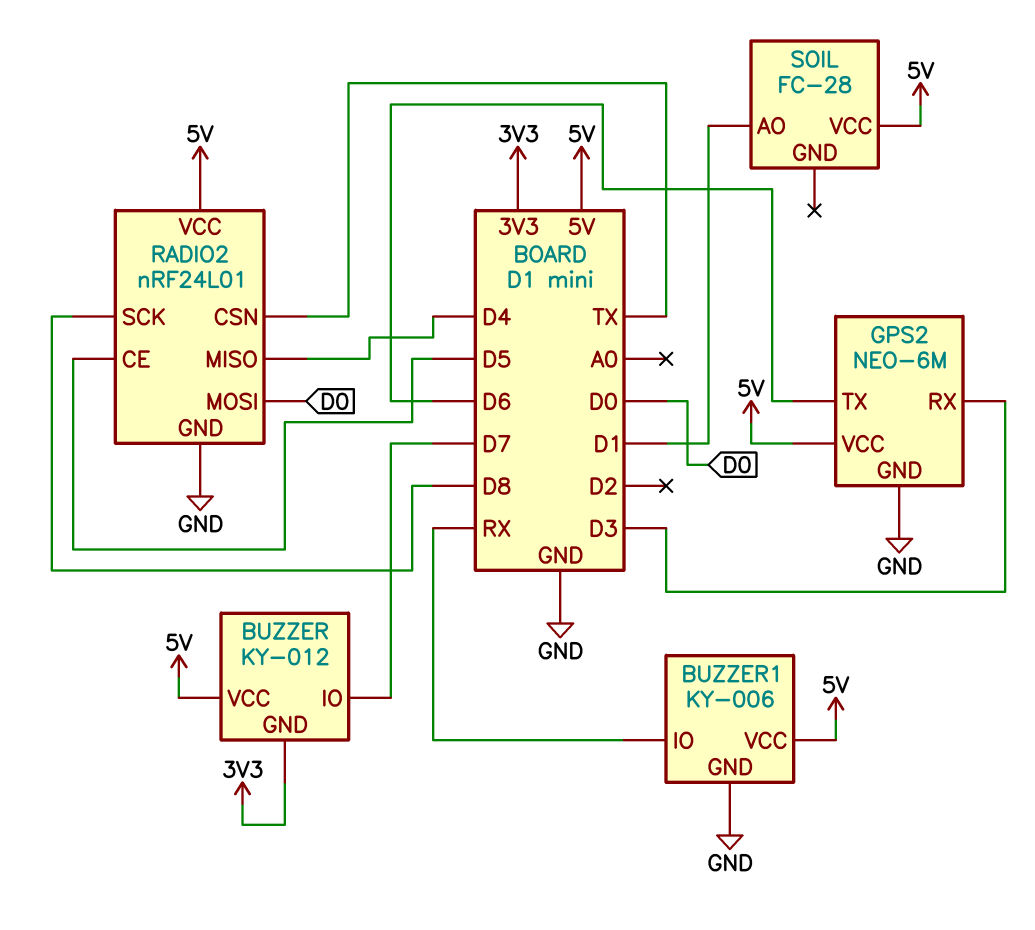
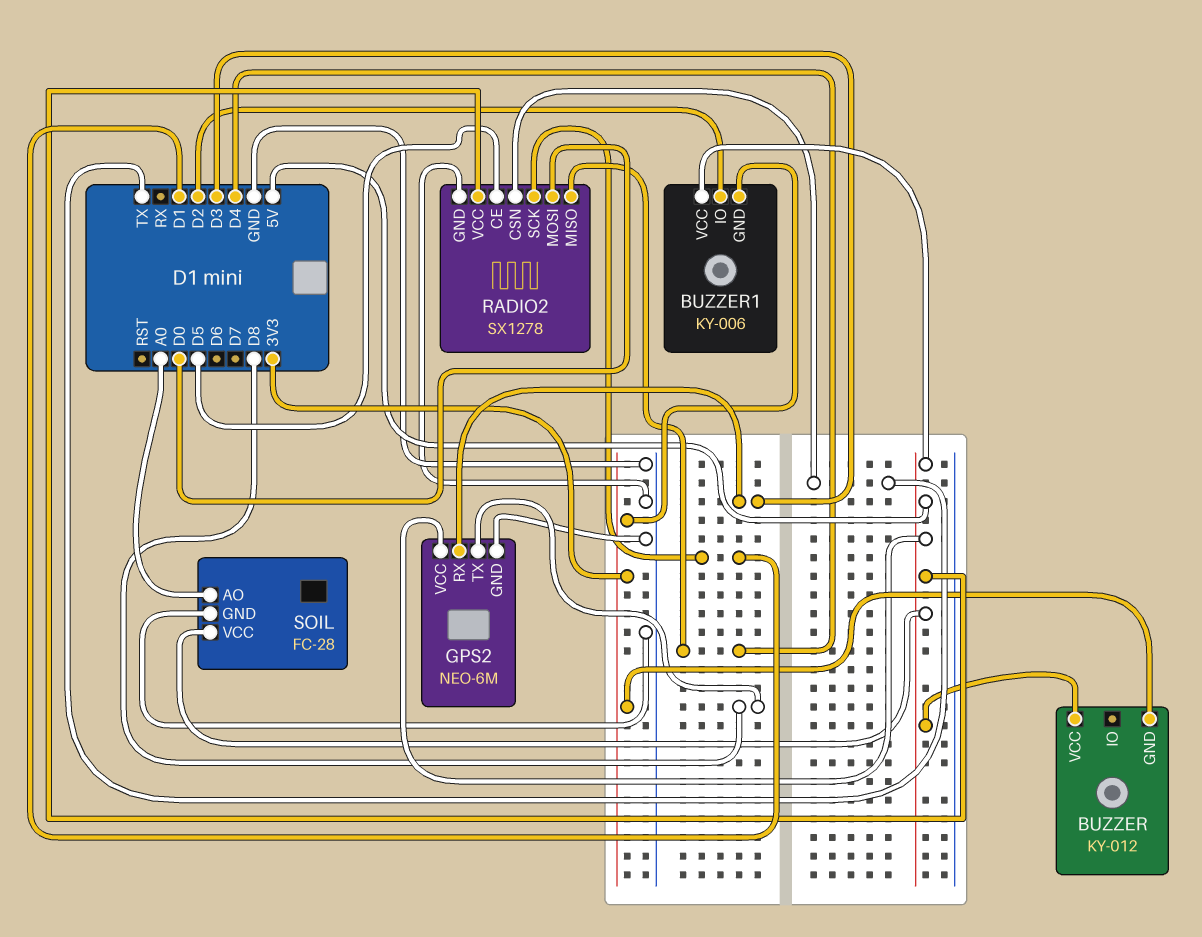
BUZZER pin IO: D7 -> none
BUZZER1 pin GND: GND -> 3V3
BUZZER1 pin IO: RX -> D2
GPS2 pin TX: D6 -> D8
RADIO2: nRF24L01 -> SX1278
RADIO2 pin SCK: D8 -> D1
SOIL pin AO: D1 -> A0
SOIL pin GND: none -> GND

